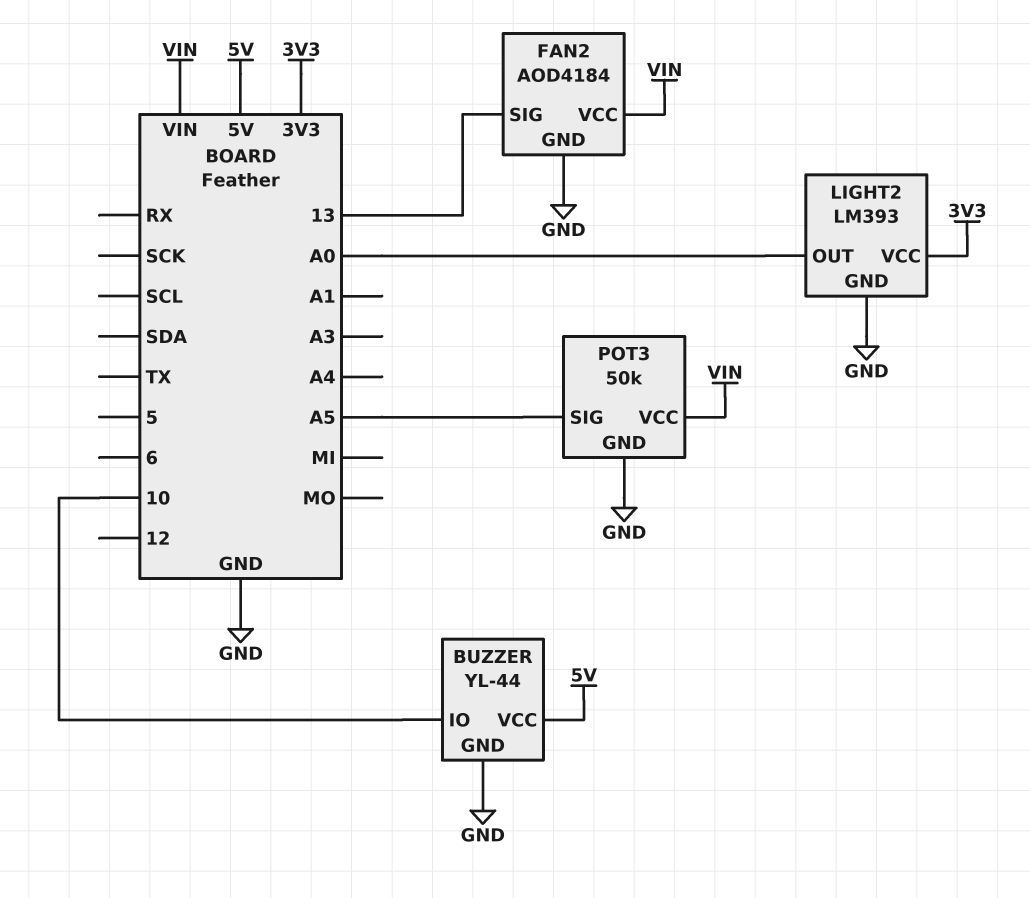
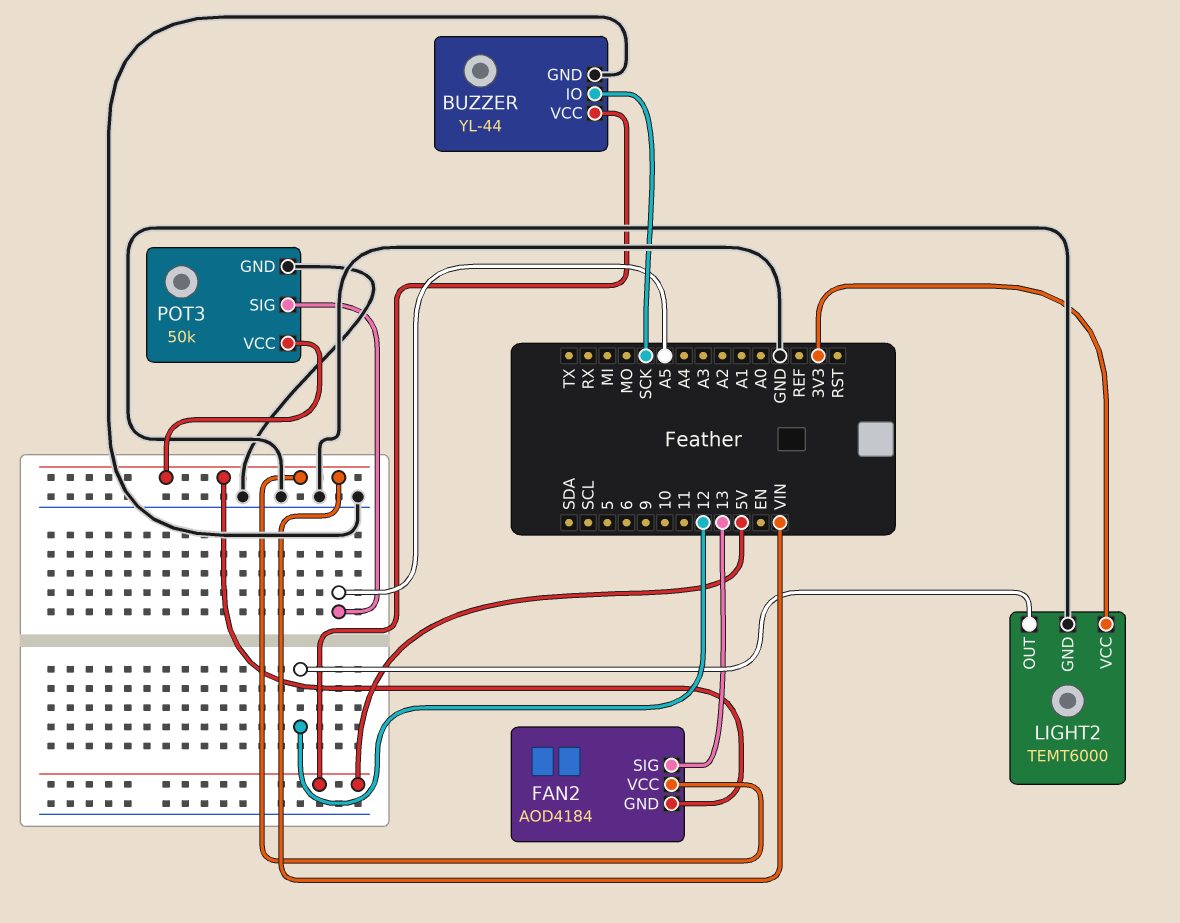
BUZZER pin IO: 10 -> SCK
FAN2 pin GND: GND -> VIN
LIGHT2: LM393 -> TEMT6000
LIGHT2 pin OUT: A0 -> 12

